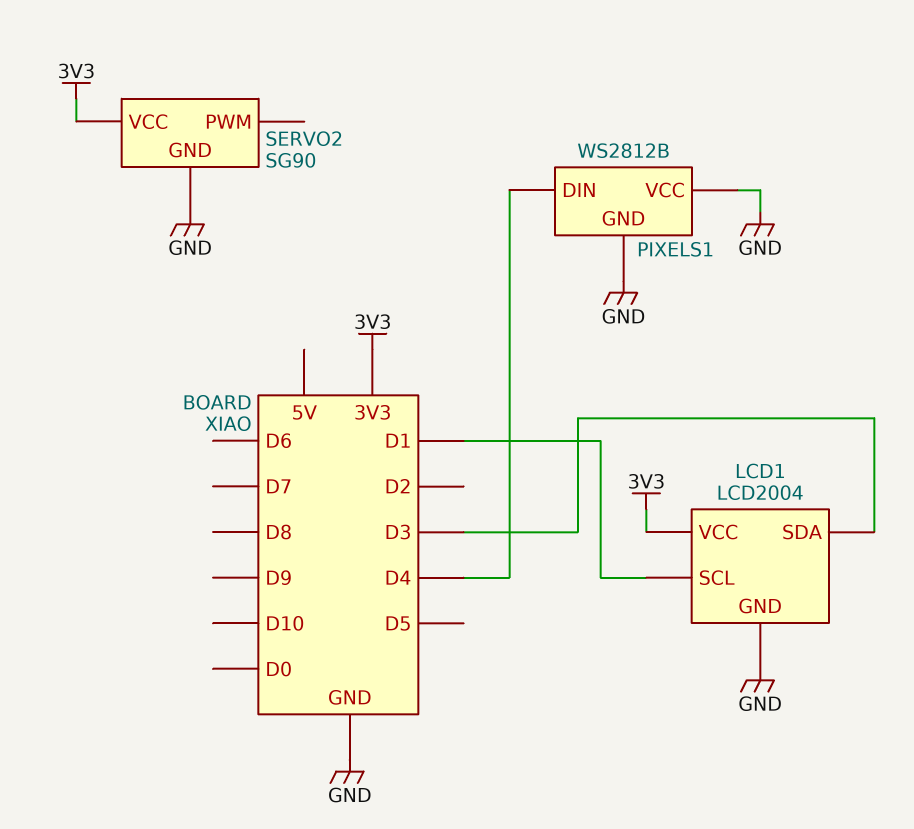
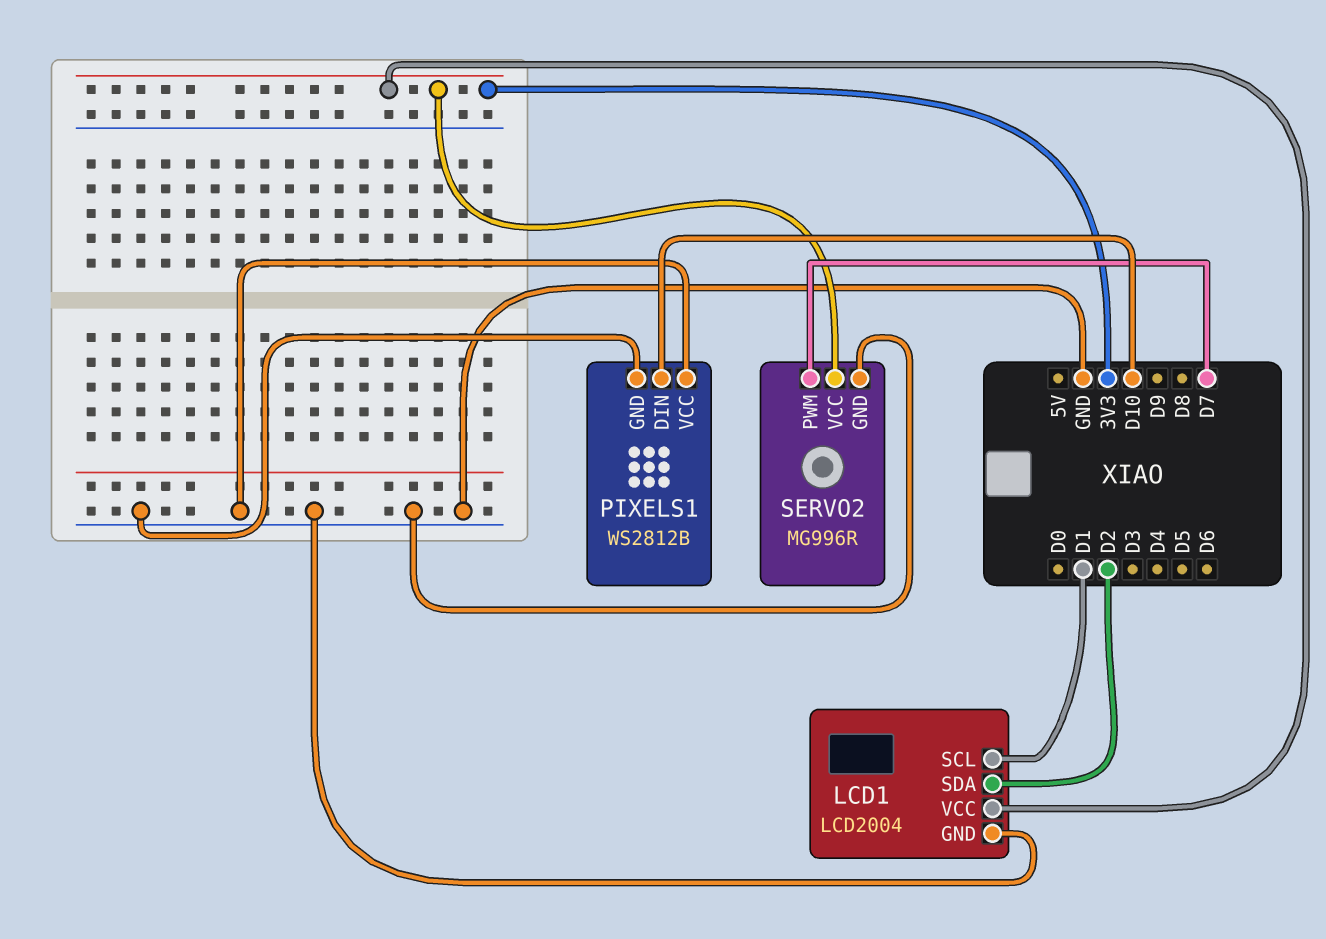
LCD1 pin SDA: D3 -> D2
PIXELS1 pin DIN: D4 -> D10
SERVO2: SG90 -> MG996R
SERVO2 pin PWM: none -> D7

